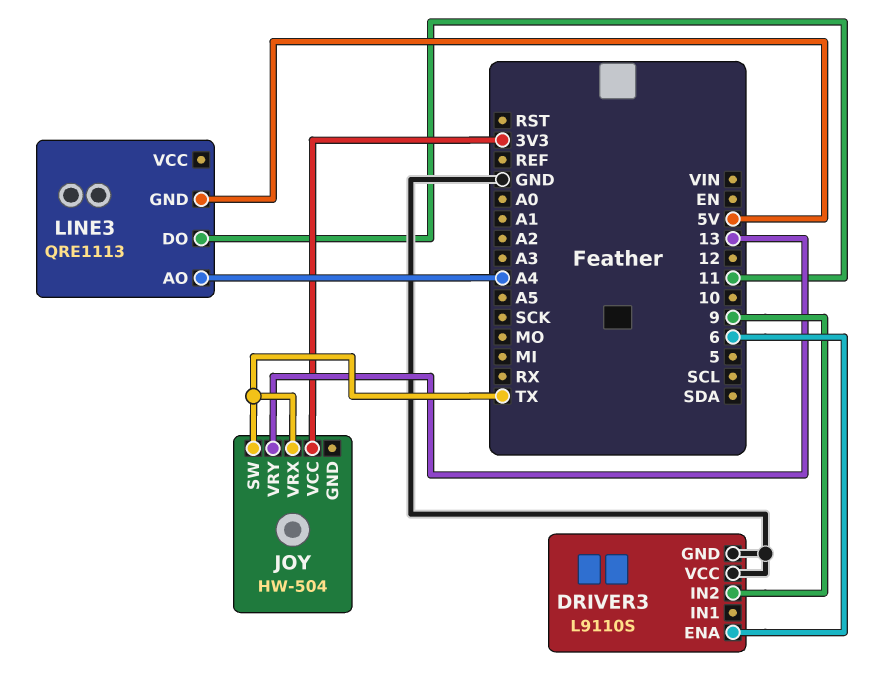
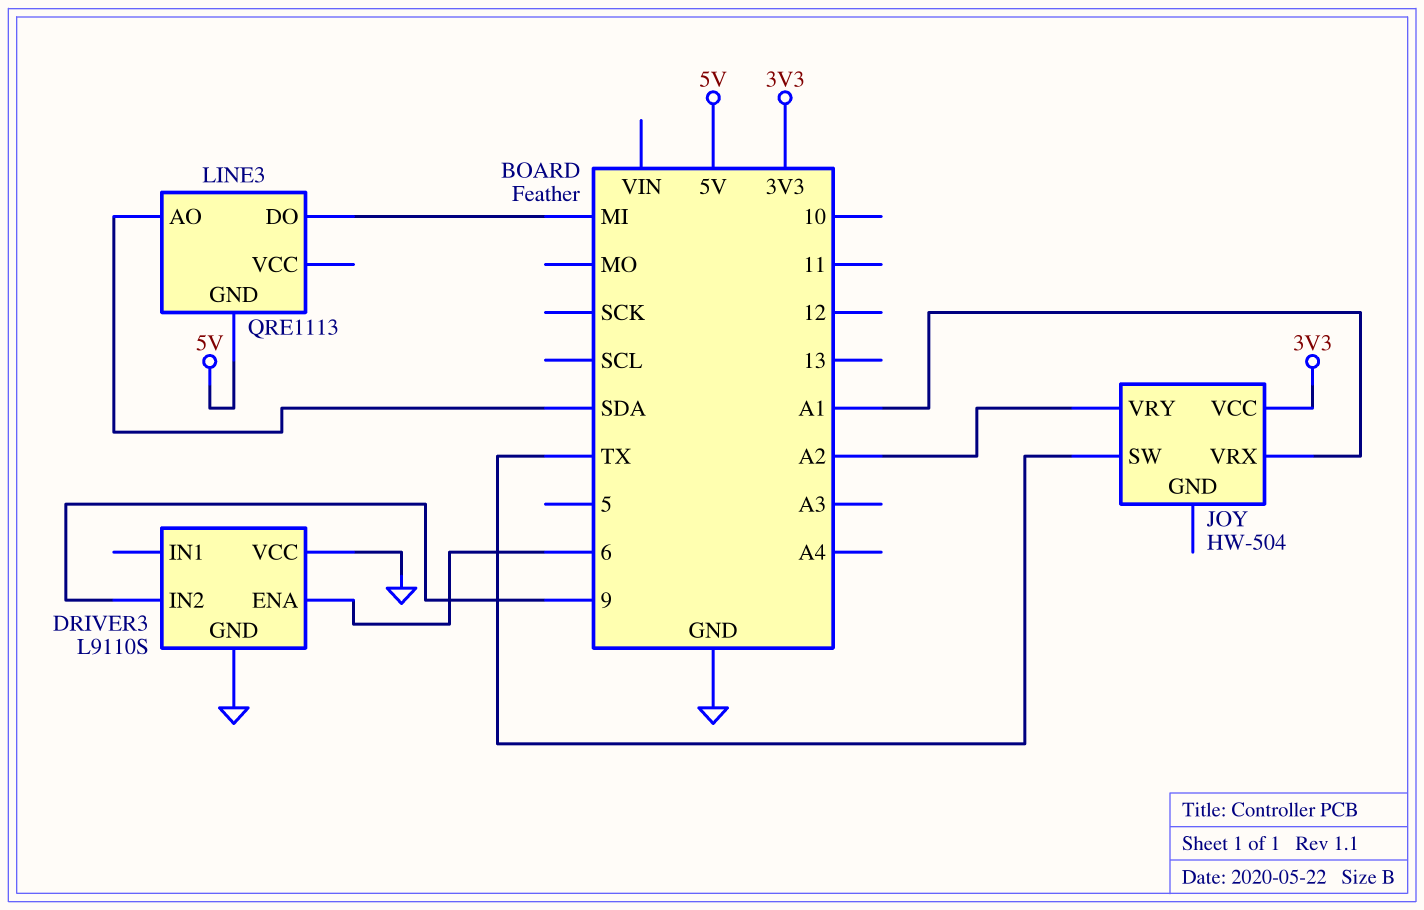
JOY pin VRX: TX -> A1
JOY pin VRY: 13 -> A2
LINE3 pin AO: A4 -> SDA
LINE3 pin DO: 11 -> MI

